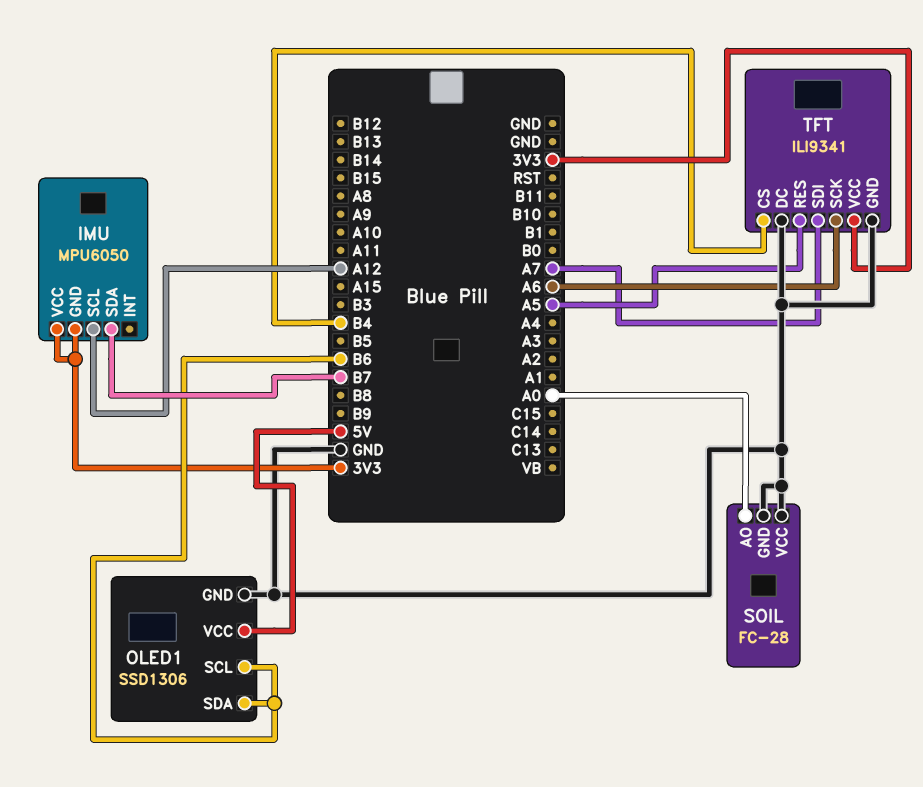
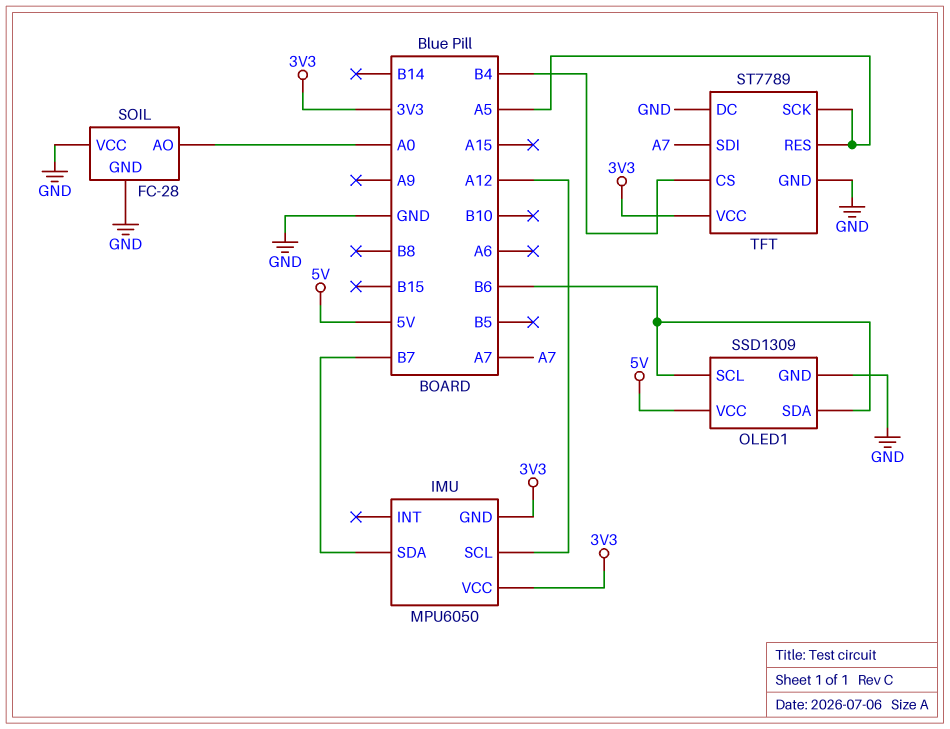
OLED1: SSD1306 -> SSD1309
TFT: ILI9341 -> ST7789
TFT pin SCK: A6 -> A5

